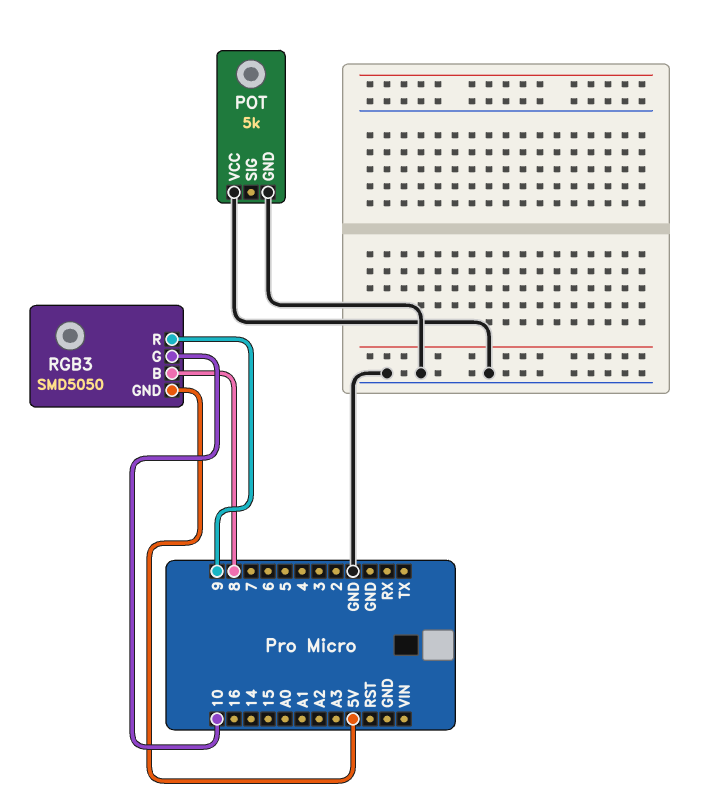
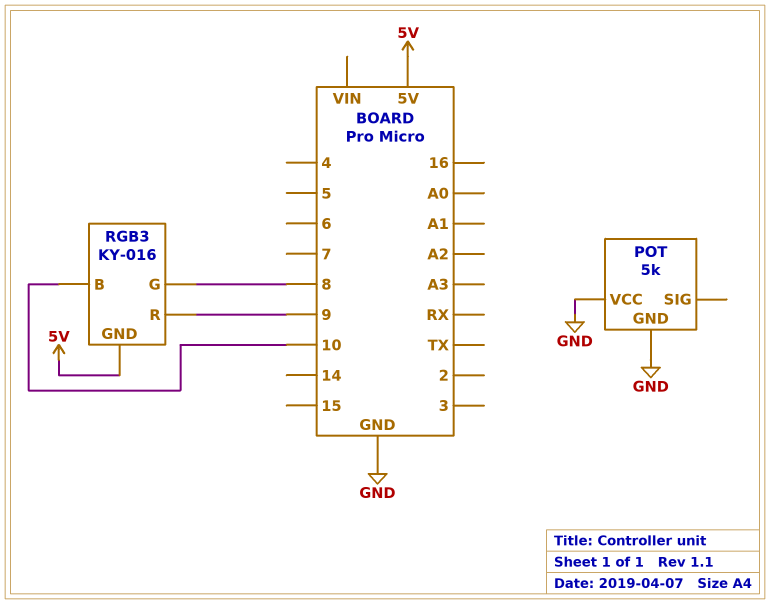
RGB3: SMD5050 -> KY-016
RGB3 pin B: 8 -> 10
RGB3 pin G: 10 -> 8

